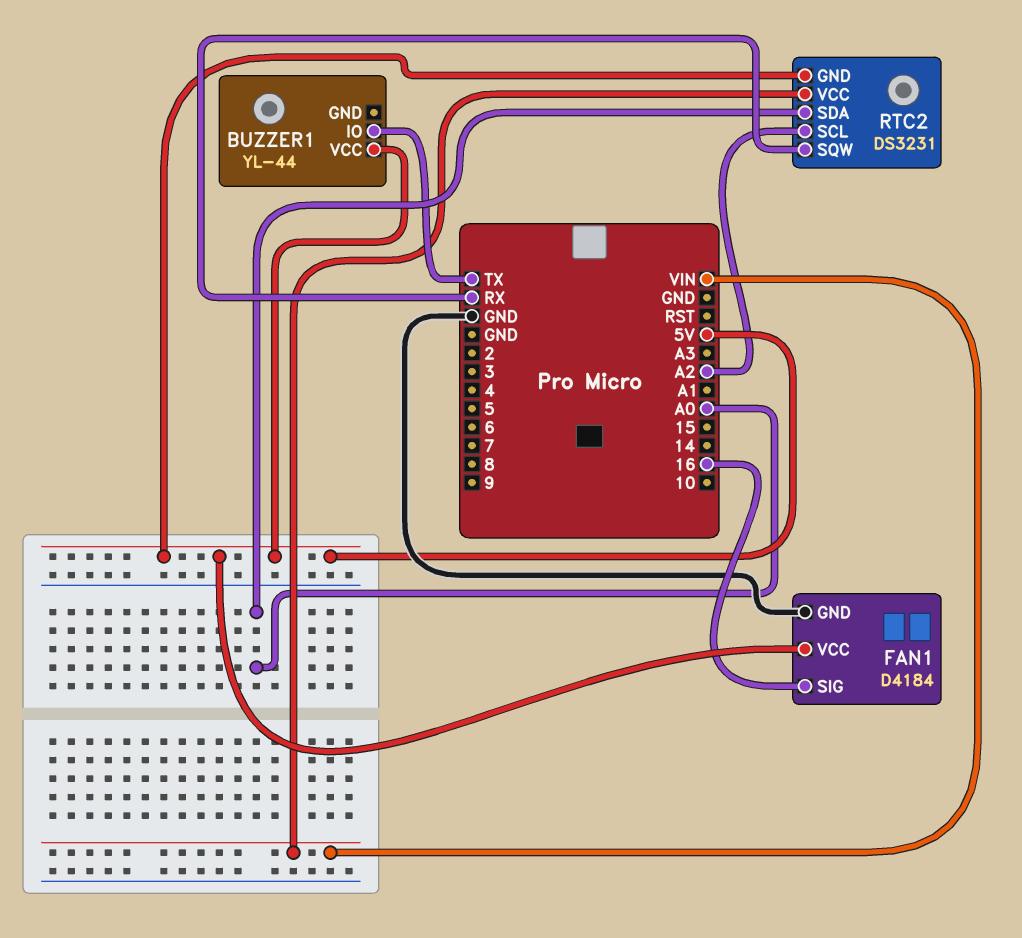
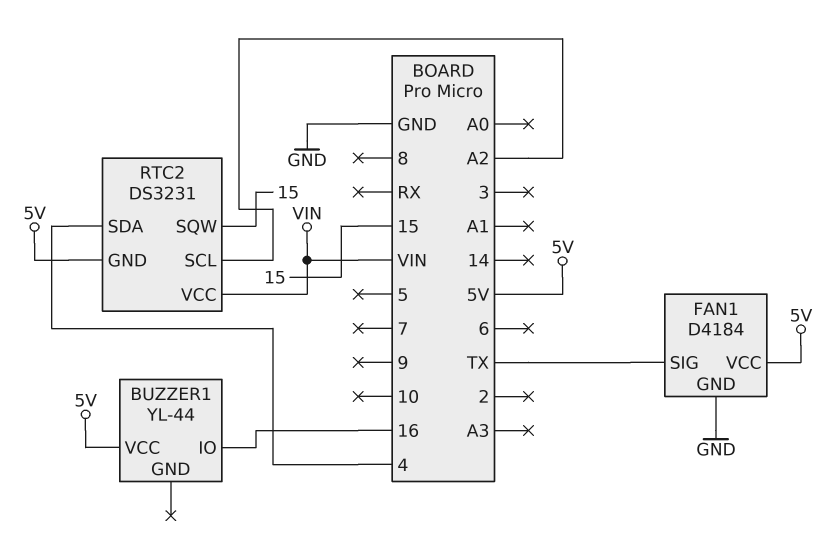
BUZZER1 pin IO: TX -> 16
FAN1 pin SIG: 16 -> TX
RTC2 pin SDA: A0 -> 4
RTC2 pin SQW: RX -> 15

